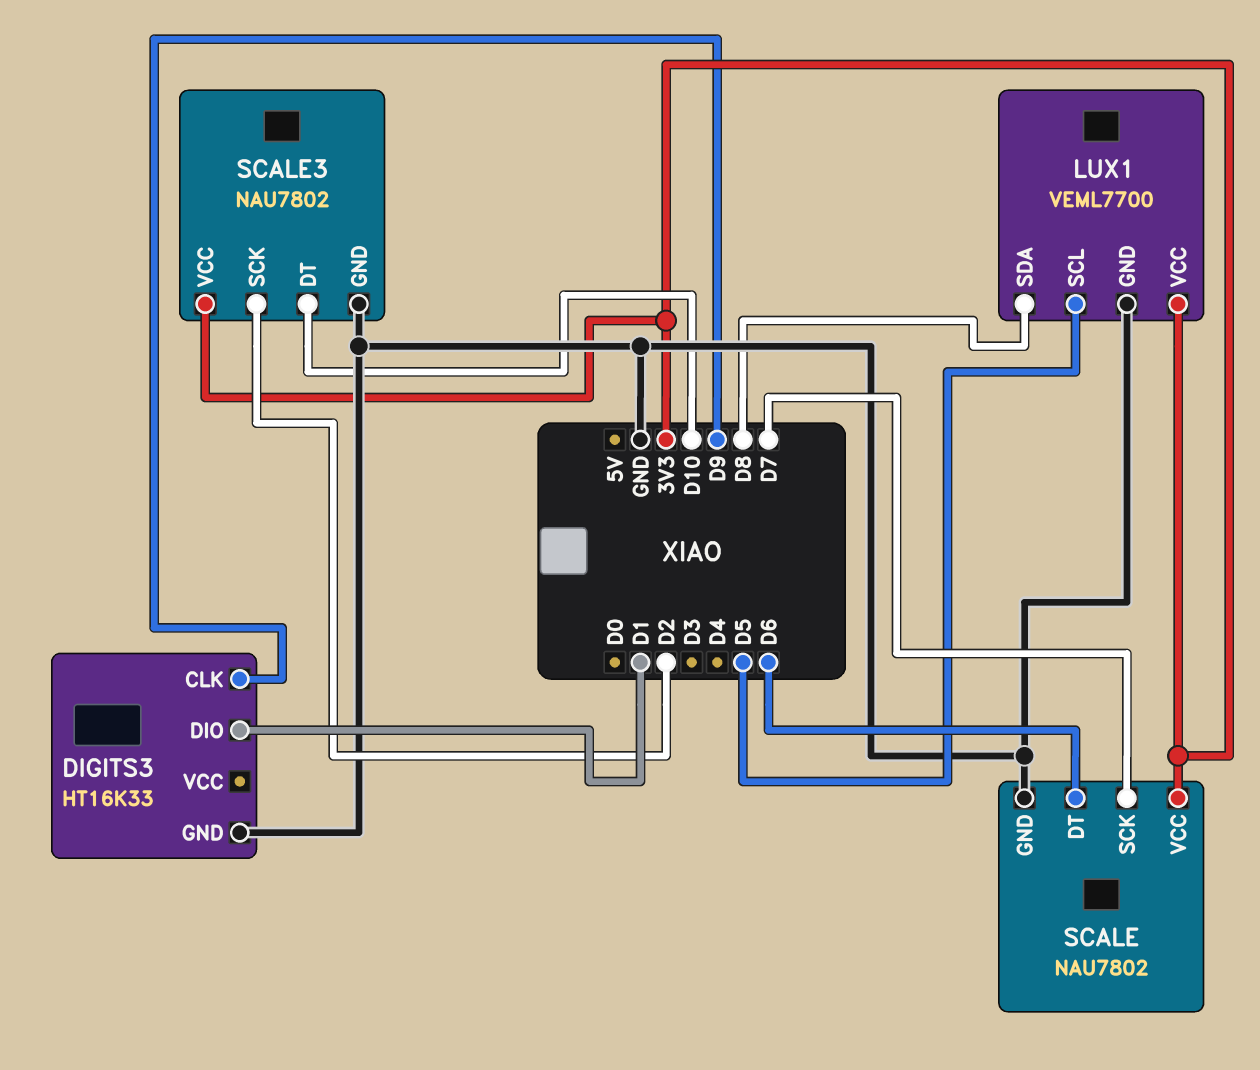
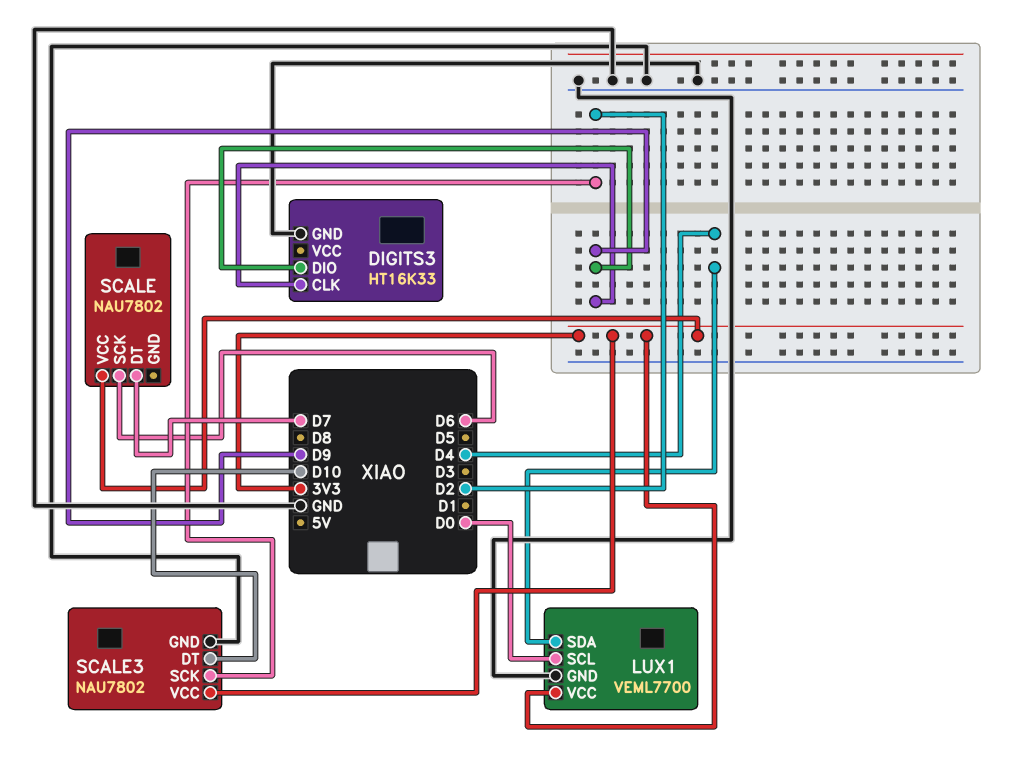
DIGITS3 pin DIO: D1 -> D9
LUX1 pin SCL: D5 -> D0
LUX1 pin SDA: D8 -> D4
SCALE pin DT: D6 -> D7
SCALE pin GND: GND -> none
SCALE pin SCK: D7 -> D6

